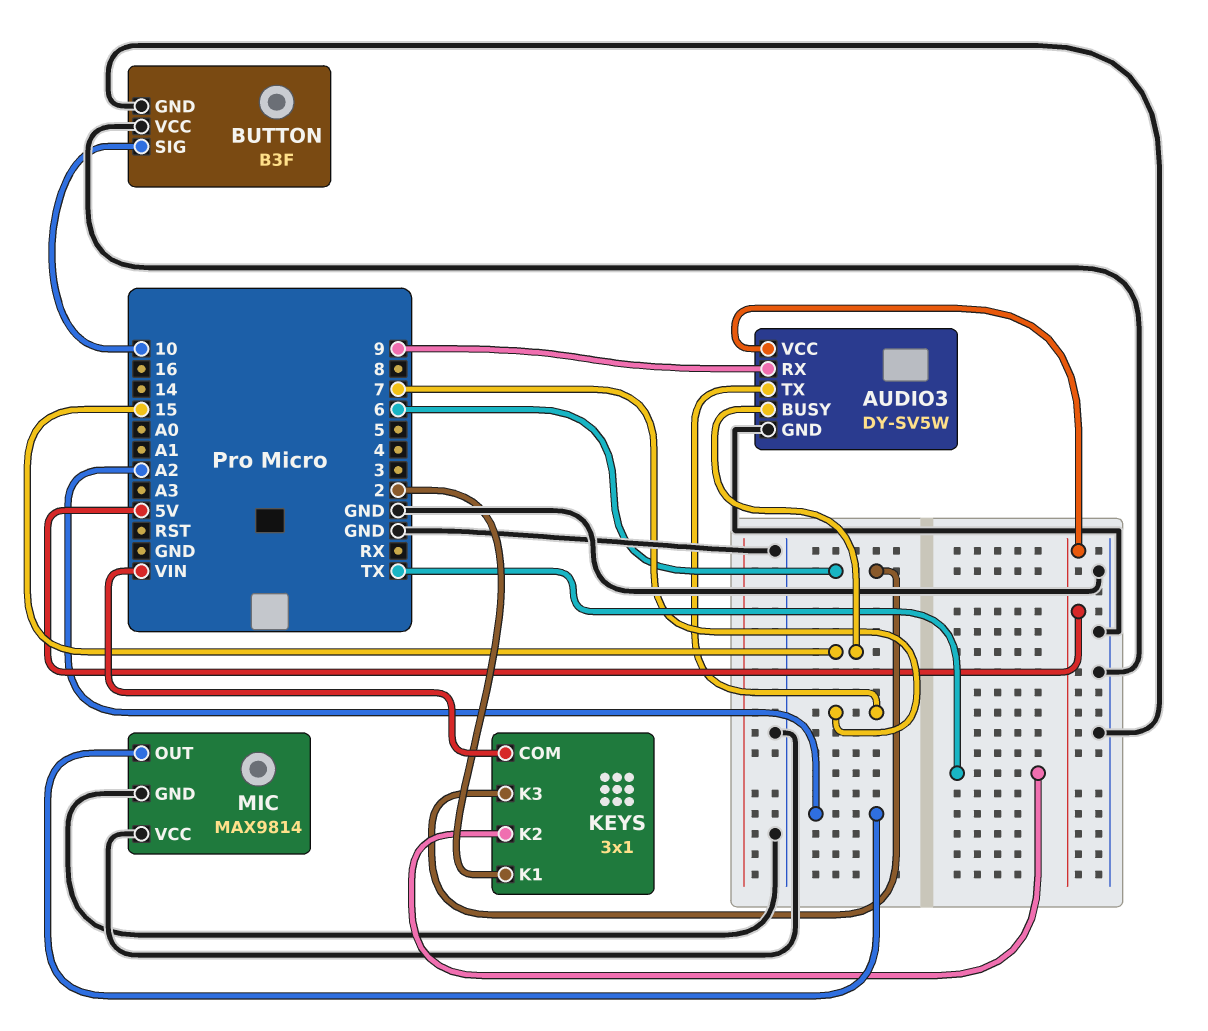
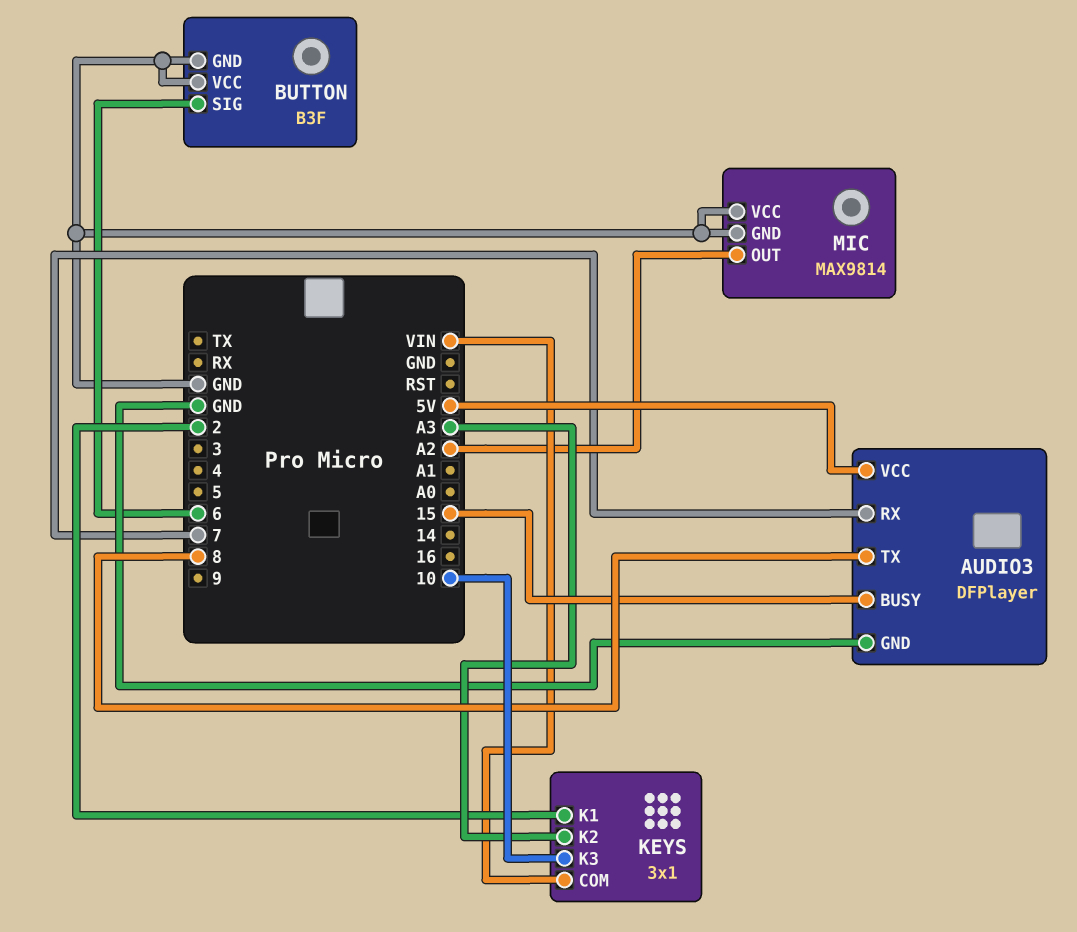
AUDIO3: DY-SV5W -> DFPlayer
AUDIO3 pin RX: 9 -> 7
AUDIO3 pin TX: 7 -> 8
BUTTON pin SIG: 10 -> 6
KEYS pin K2: TX -> A3
KEYS pin K3: 6 -> 10

